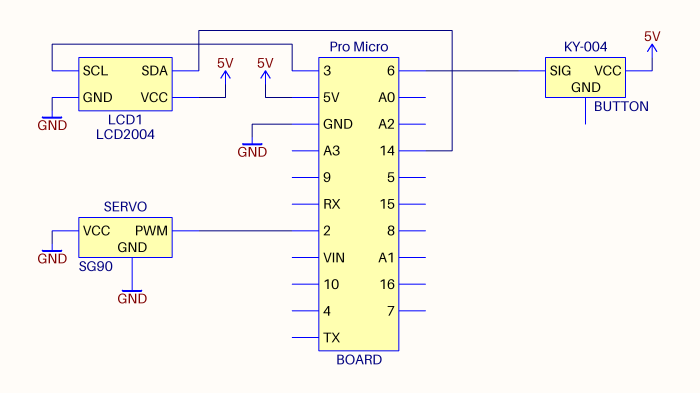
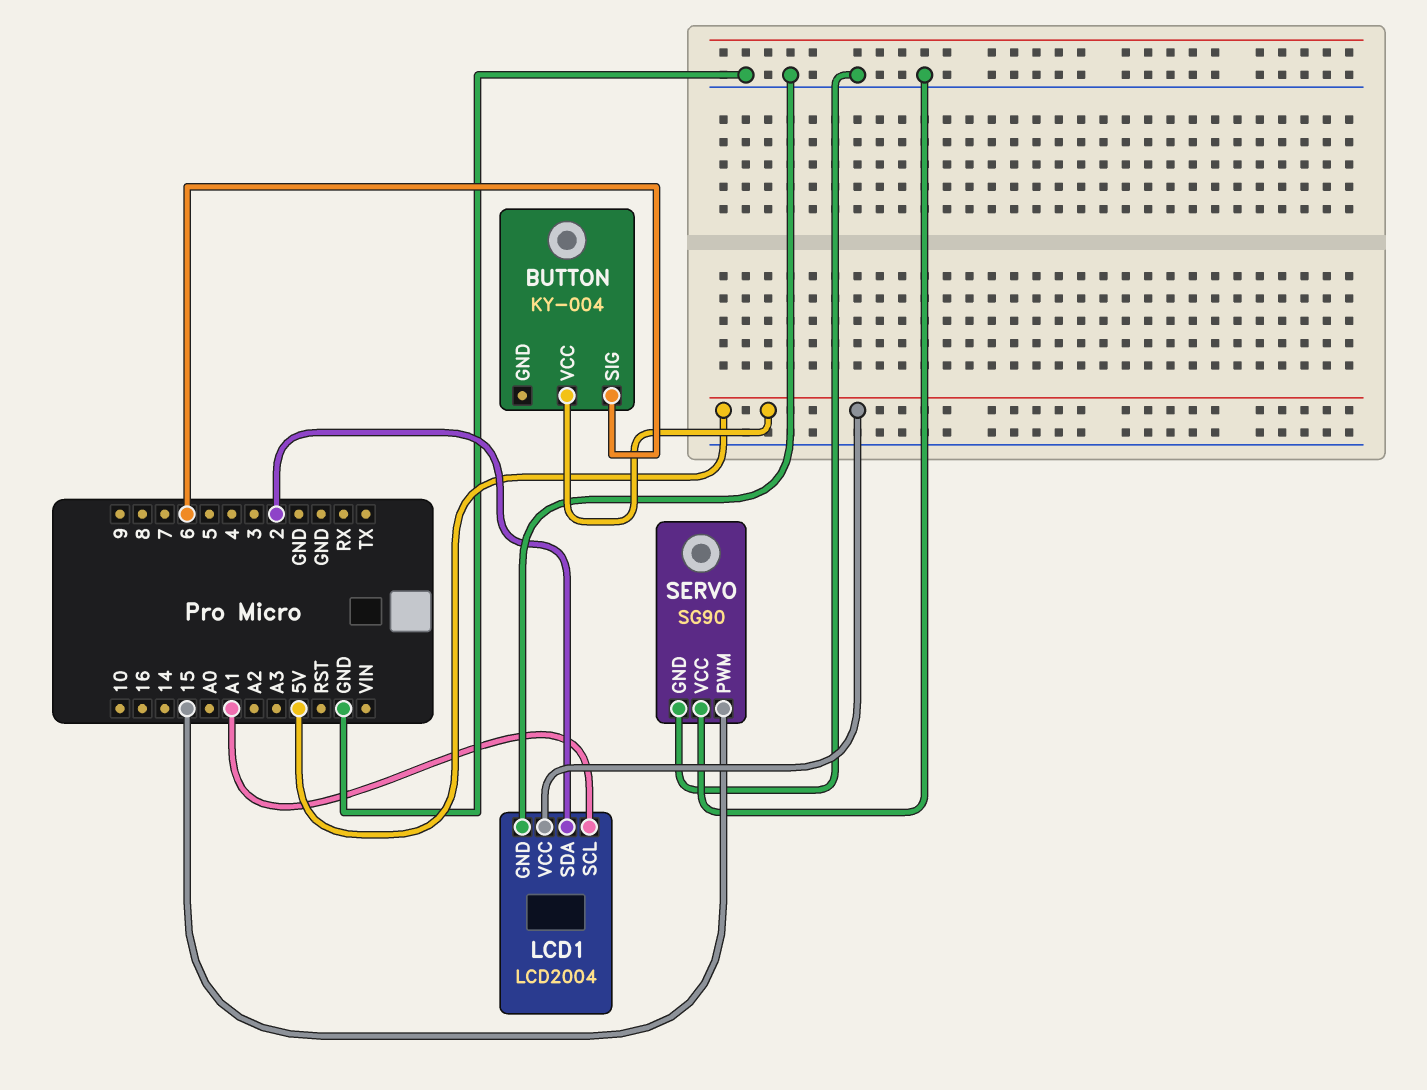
LCD1 pin SCL: 3 -> A1
LCD1 pin SDA: 14 -> 2
SERVO pin PWM: 2 -> 15

